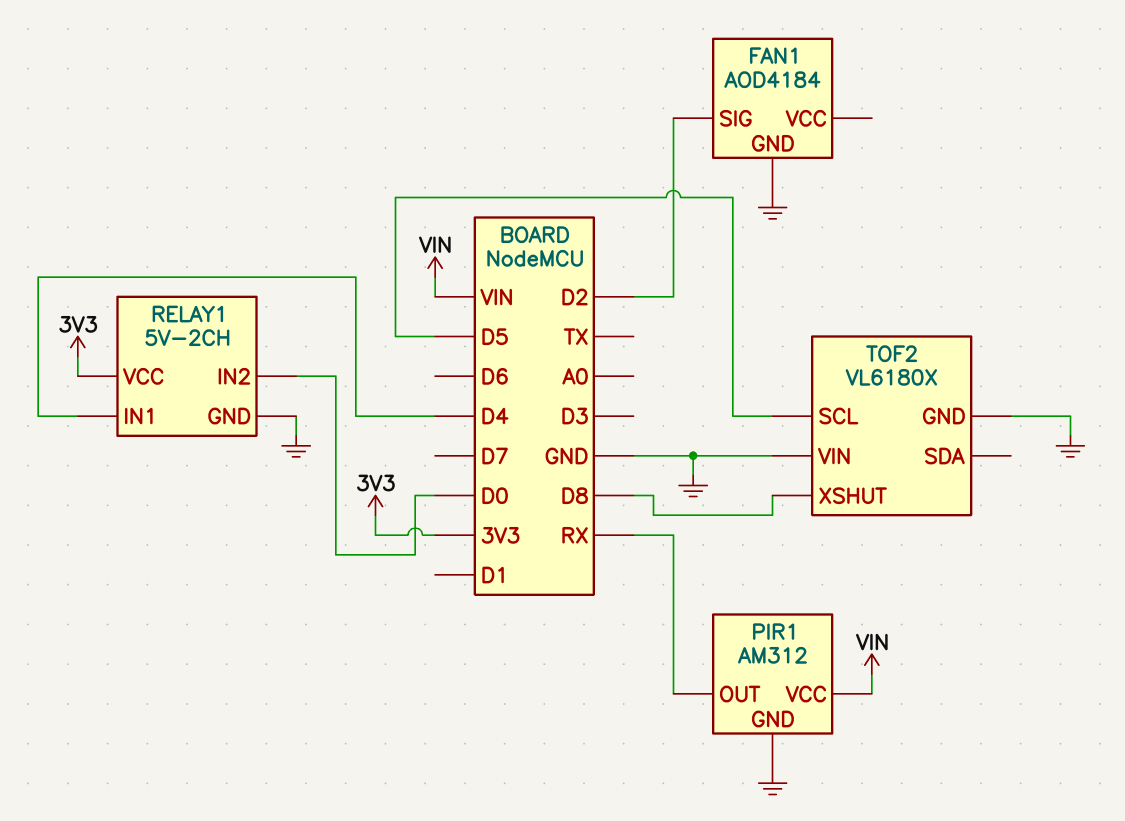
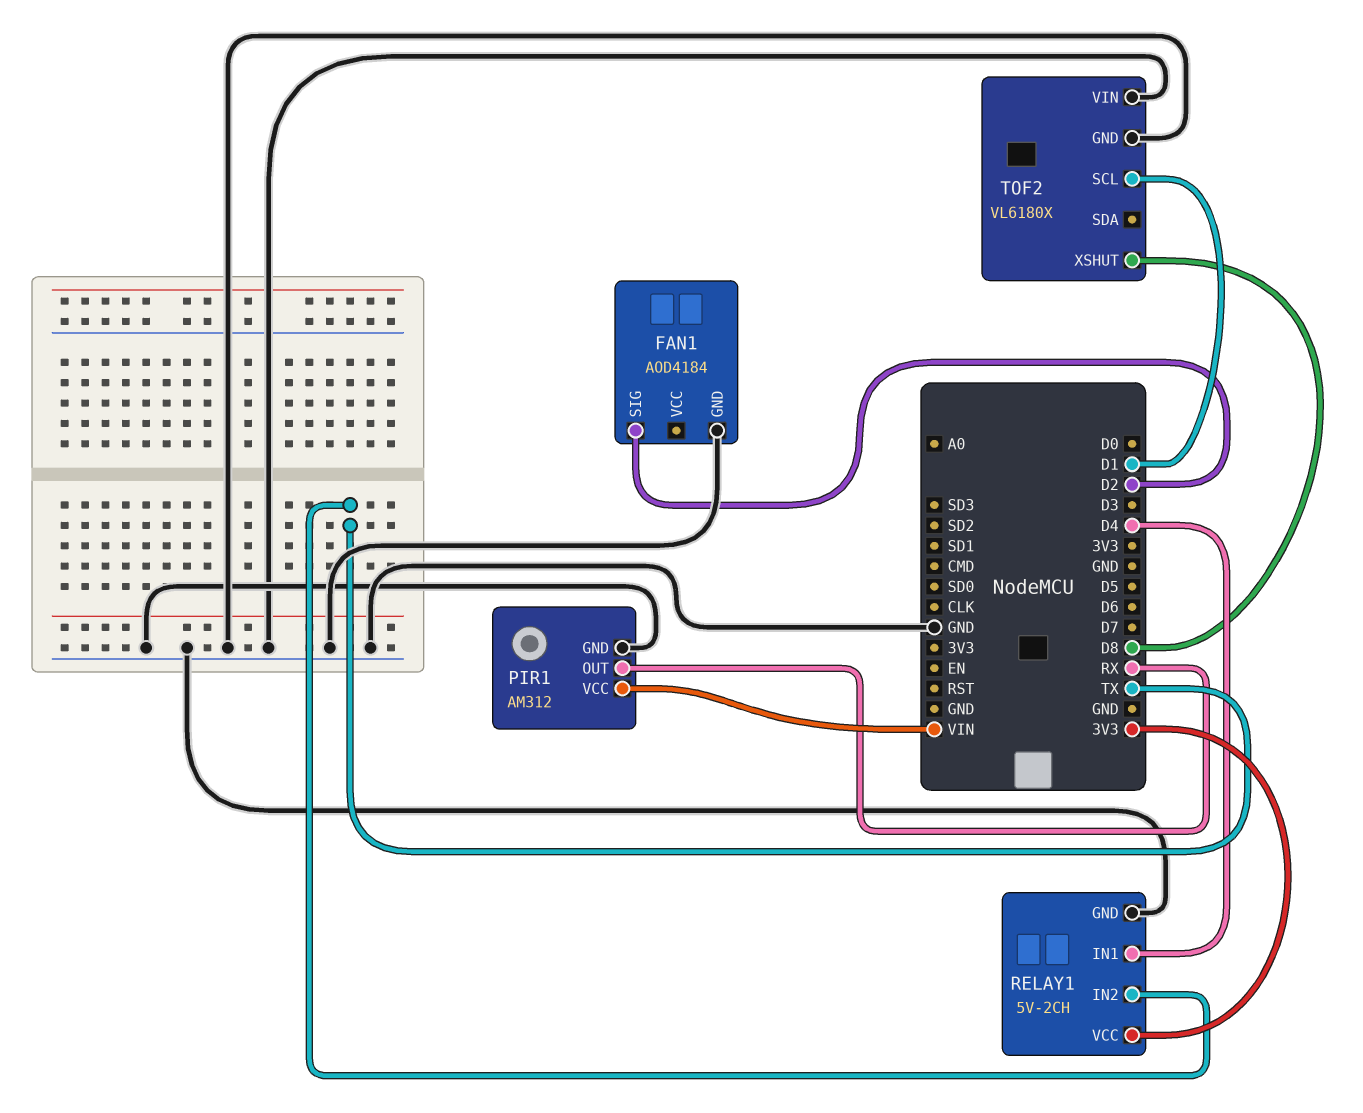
RELAY1 pin IN2: D0 -> TX
TOF2 pin SCL: D5 -> D1

